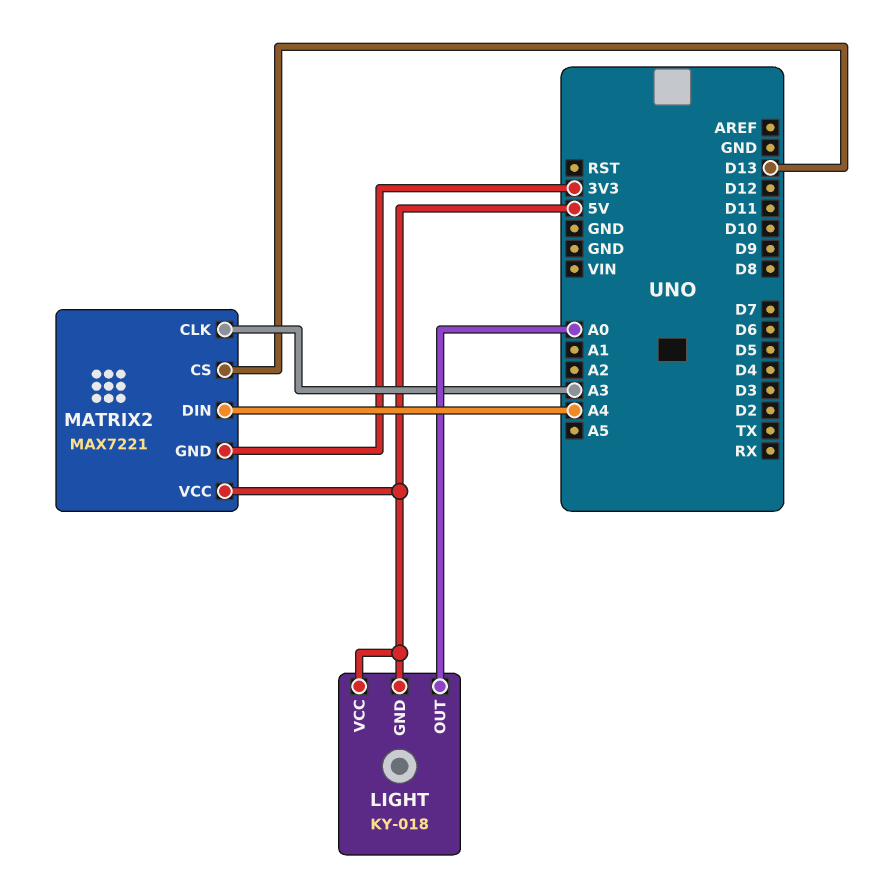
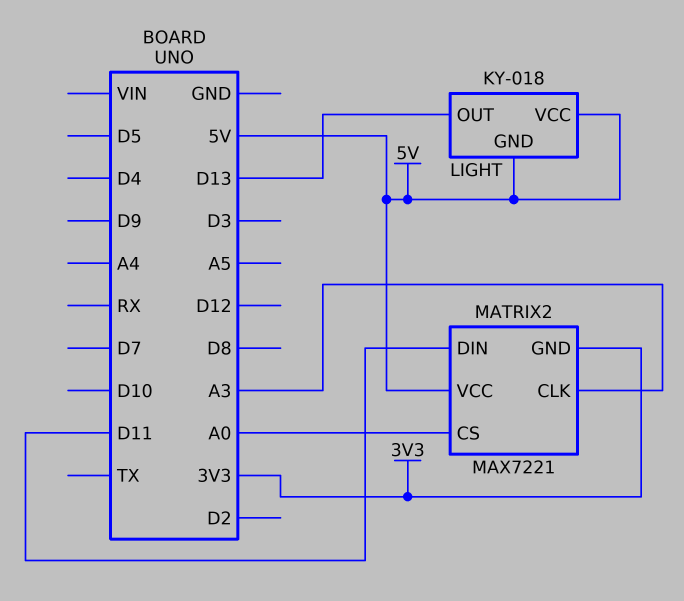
LIGHT pin OUT: A0 -> D13
MATRIX2 pin CS: D13 -> A0
MATRIX2 pin DIN: A4 -> D11

